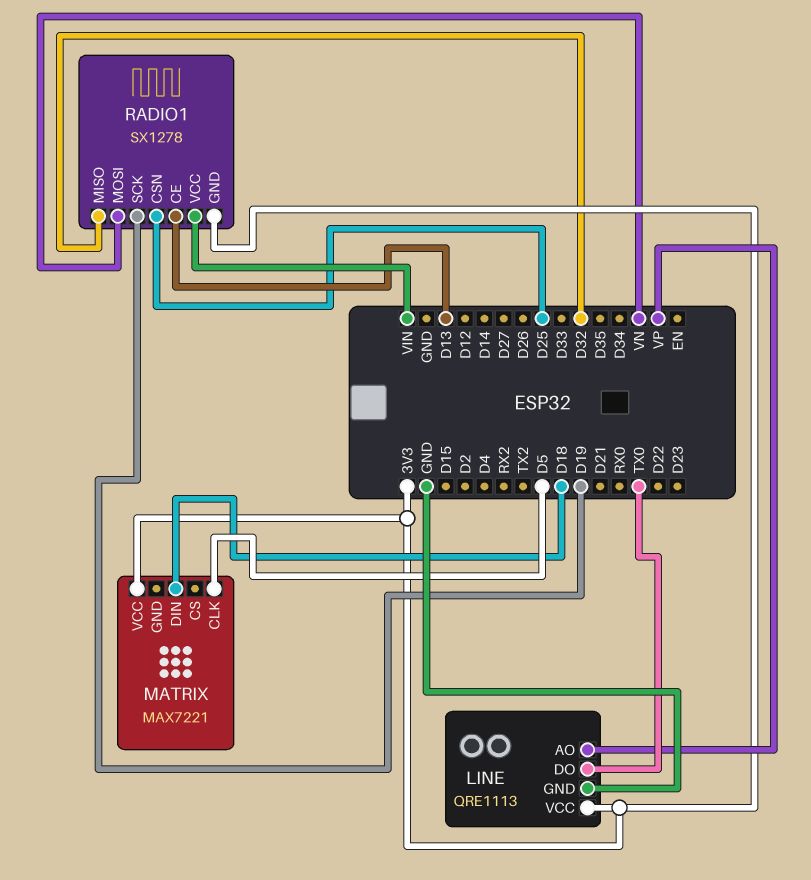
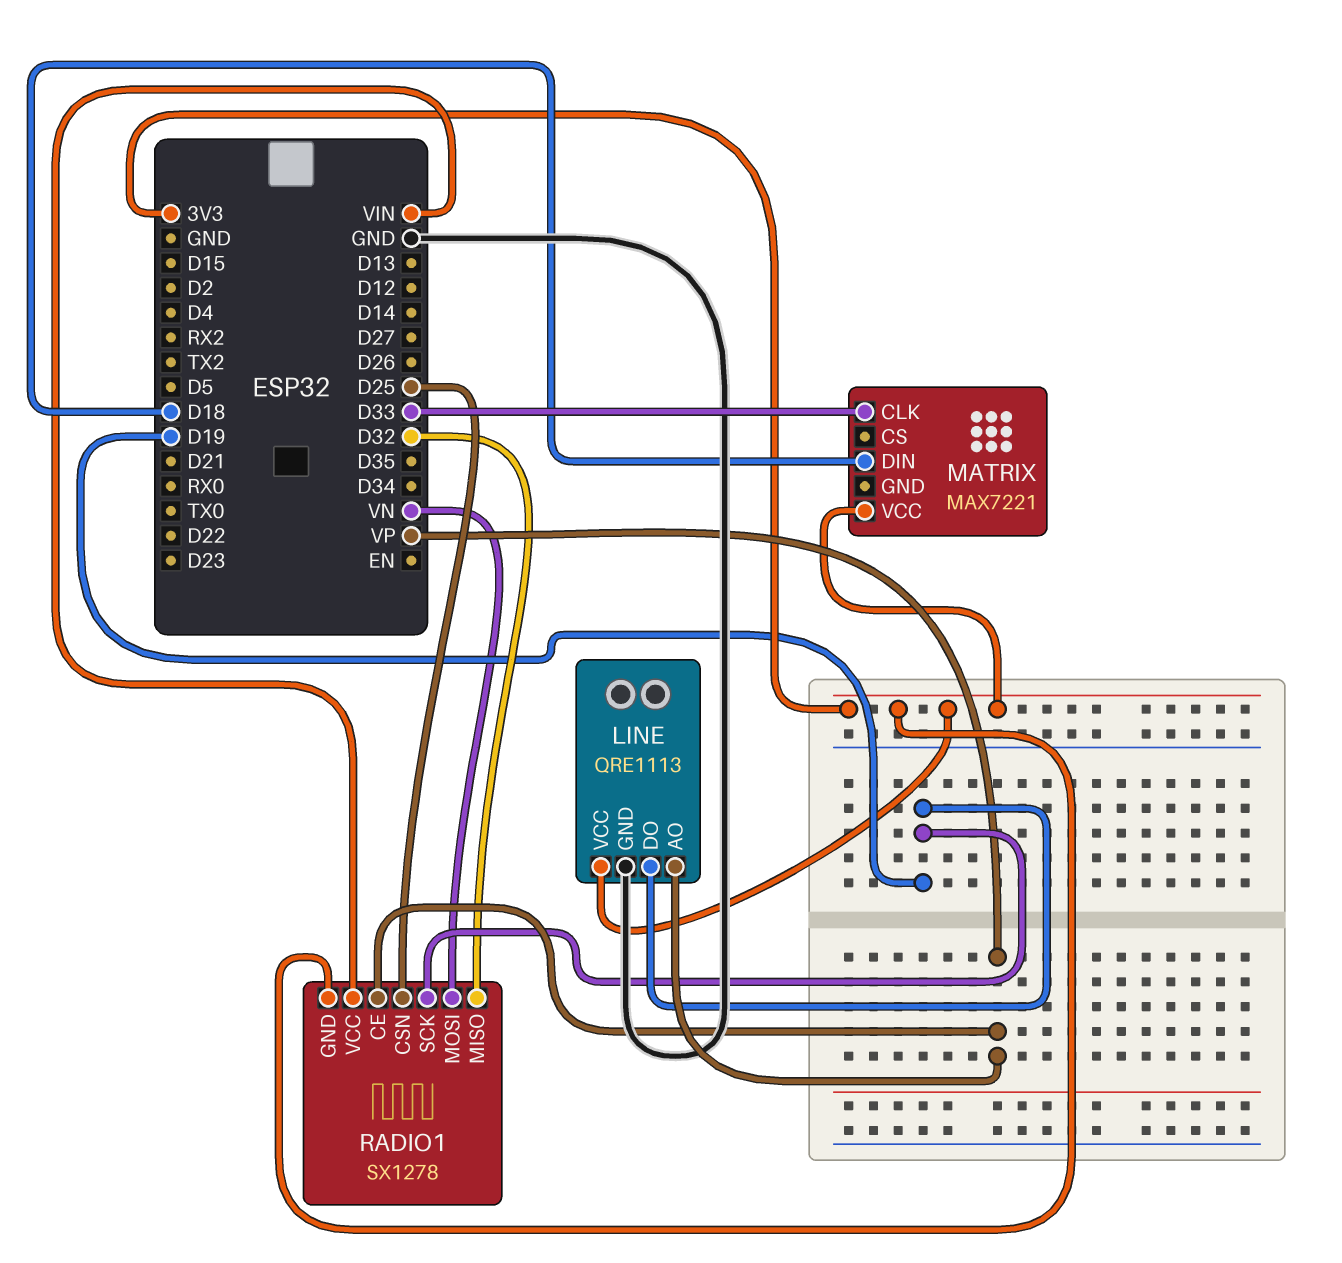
LINE pin DO: TX0 -> D19
MATRIX pin CLK: D5 -> D33
RADIO1 pin CE: D13 -> VP

